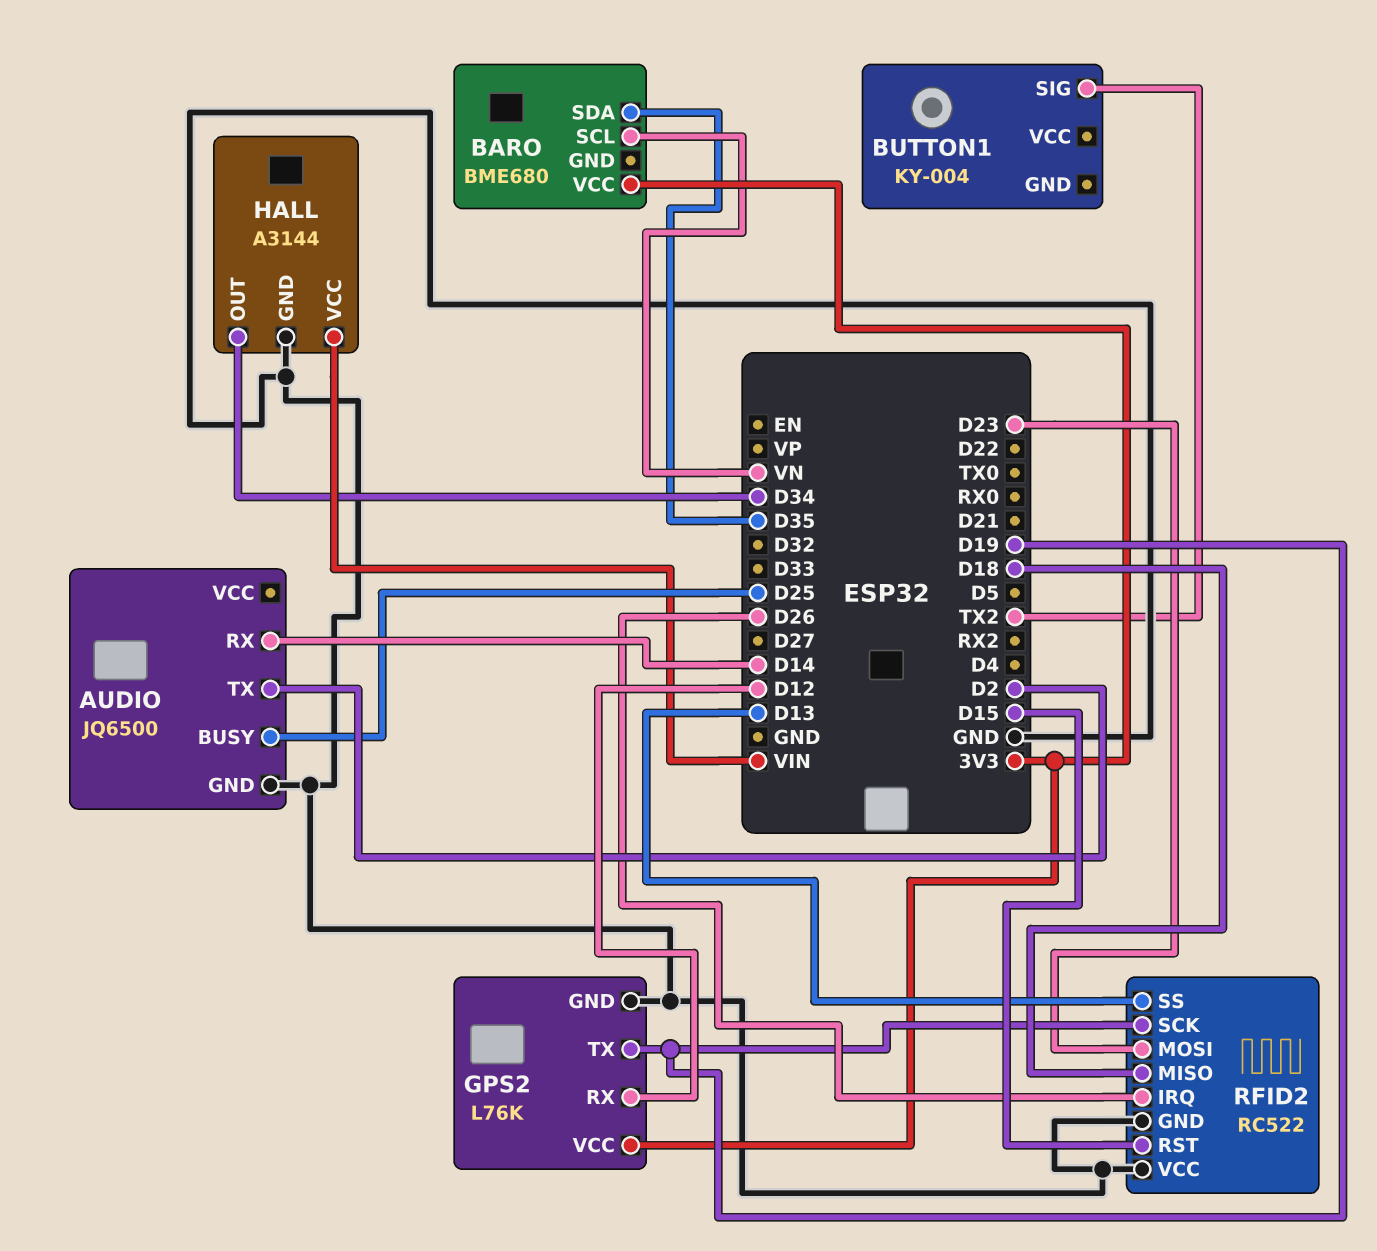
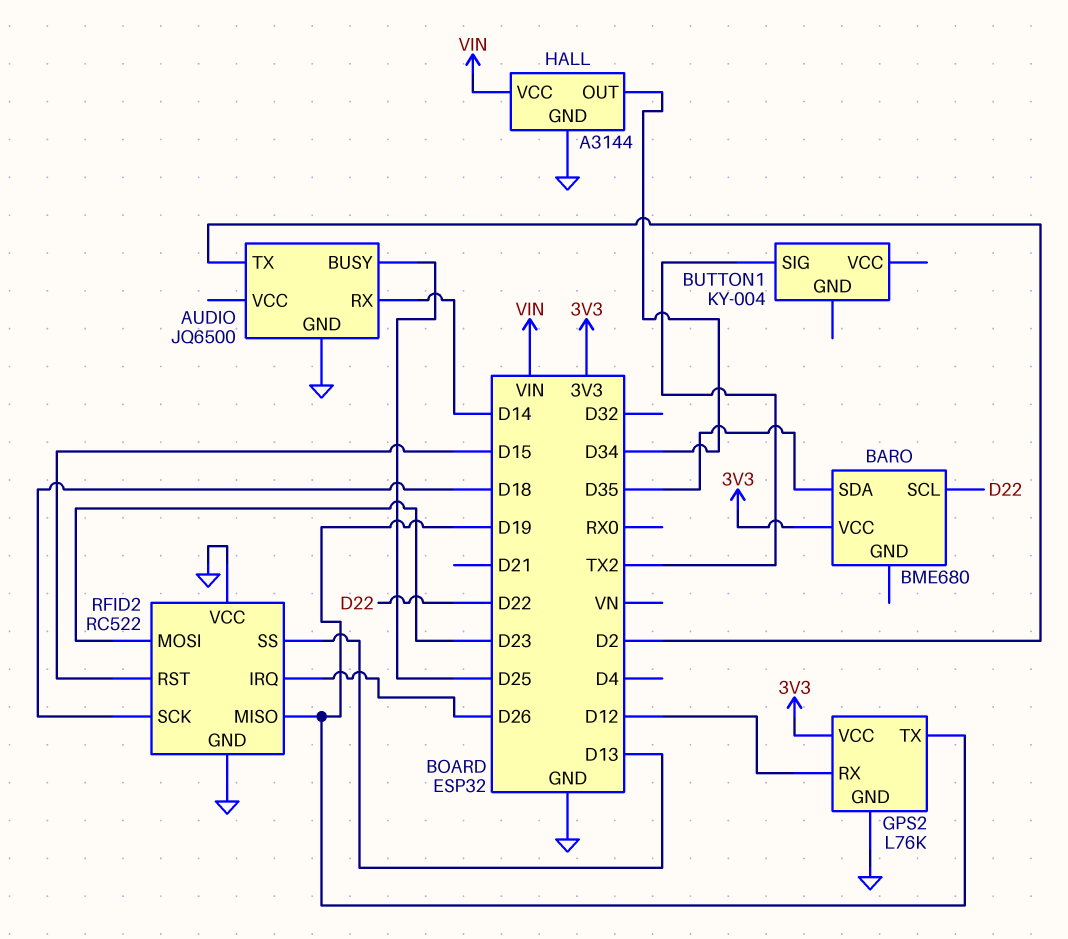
BARO pin SCL: VN -> D22
RFID2 pin MISO: D18 -> D19
RFID2 pin SCK: D19 -> D18

